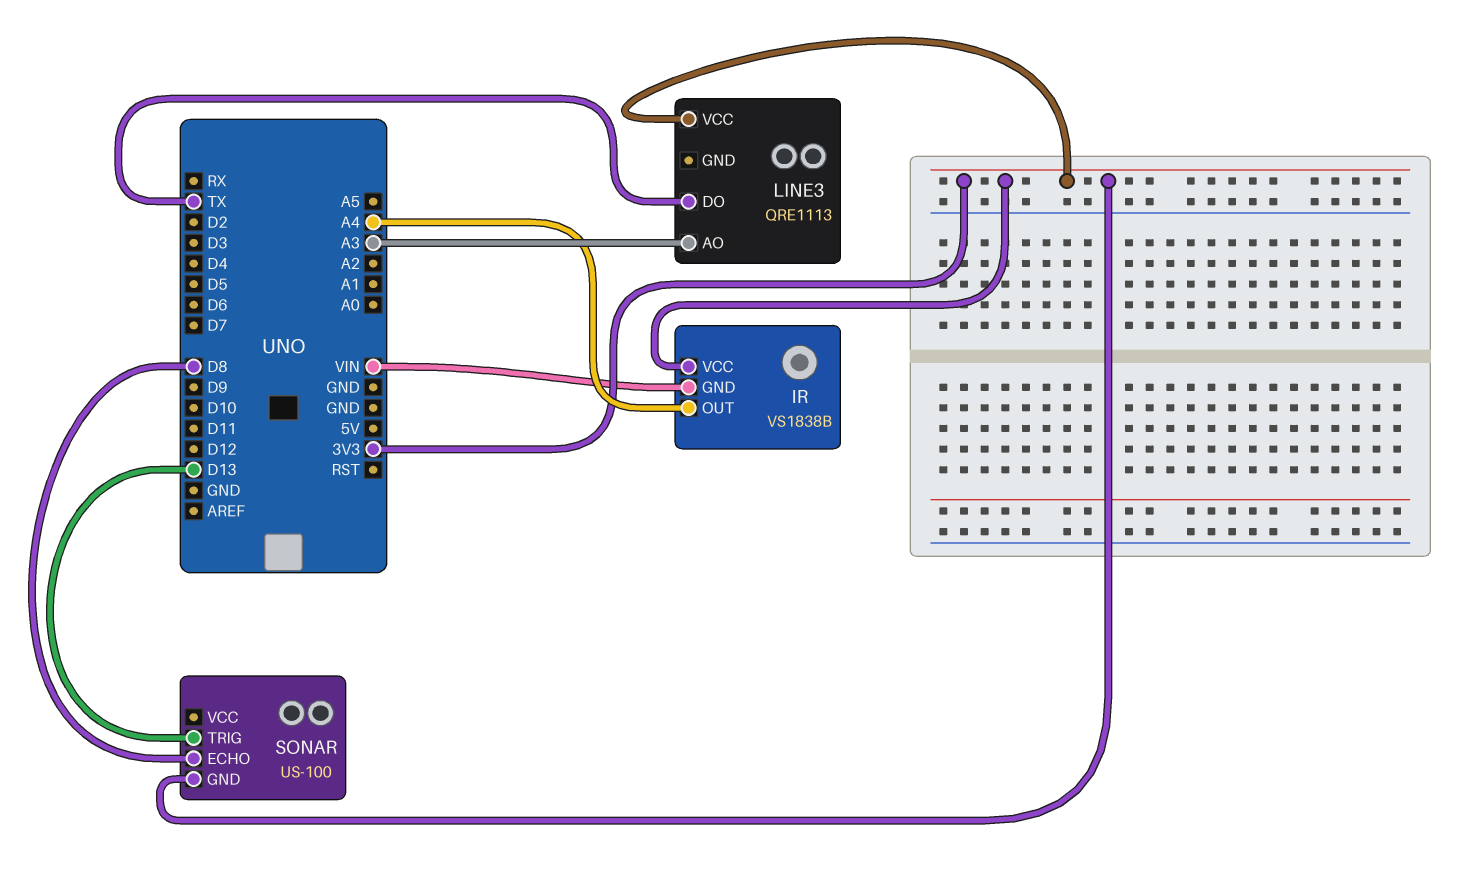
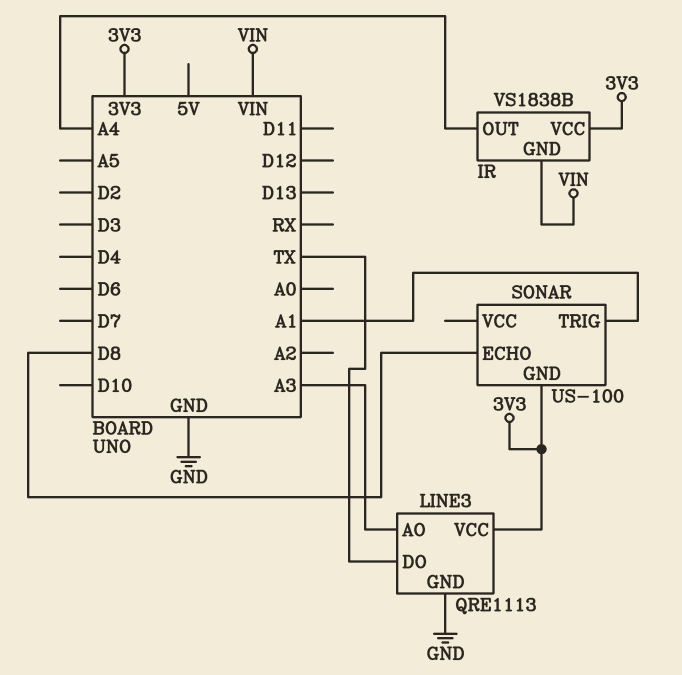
LINE3 pin GND: none -> GND
SONAR pin TRIG: D13 -> A1

